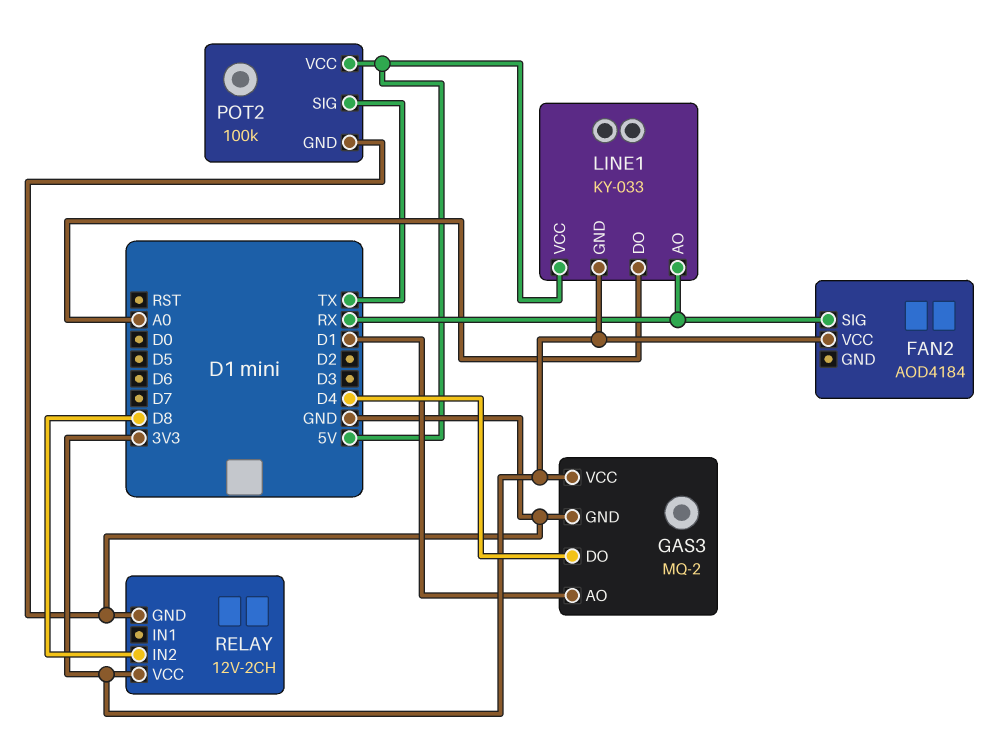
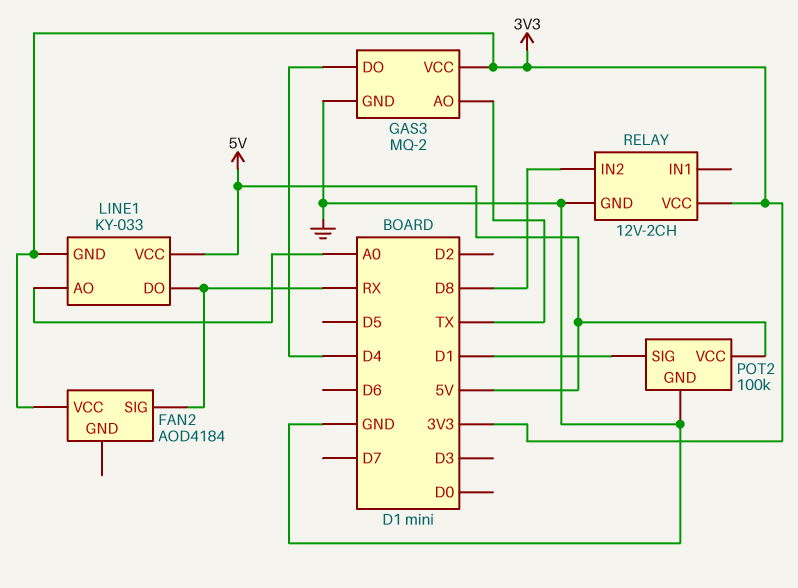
GAS3 pin AO: D1 -> TX
LINE1 pin AO: RX -> A0
LINE1 pin DO: A0 -> RX
POT2 pin SIG: TX -> D1

